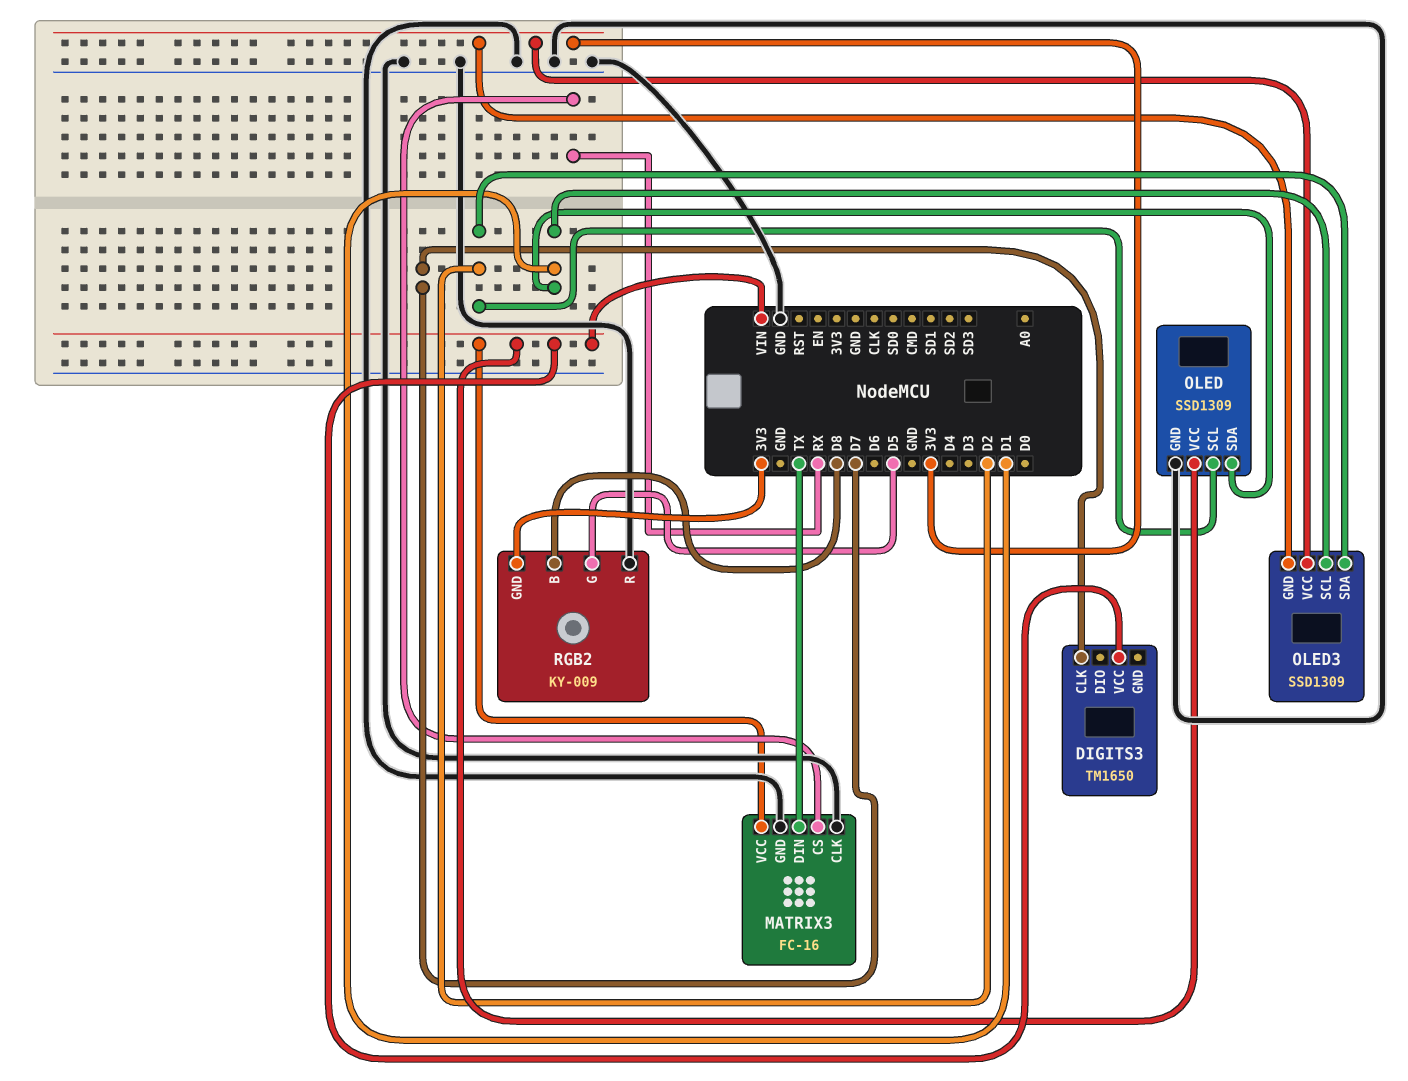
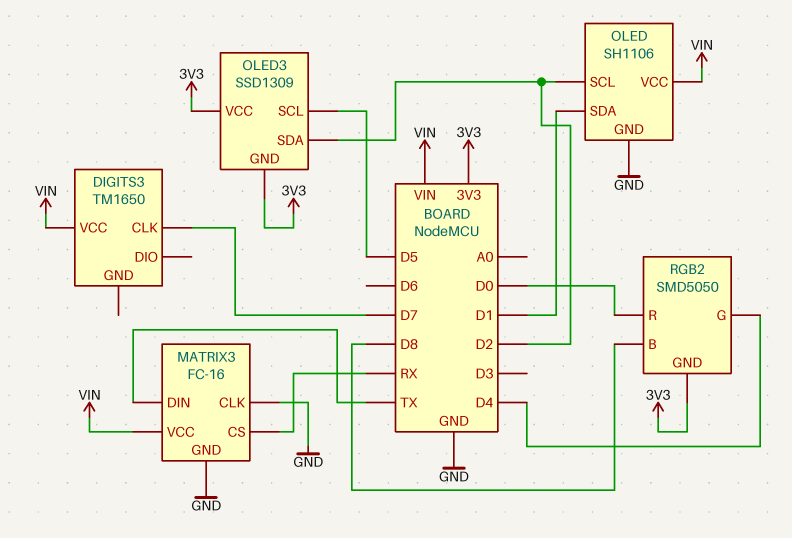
OLED: SSD1309 -> SH1106
OLED3 pin SCL: D1 -> D5
RGB2: KY-009 -> SMD5050
RGB2 pin G: D5 -> D4
RGB2 pin R: GND -> D0

